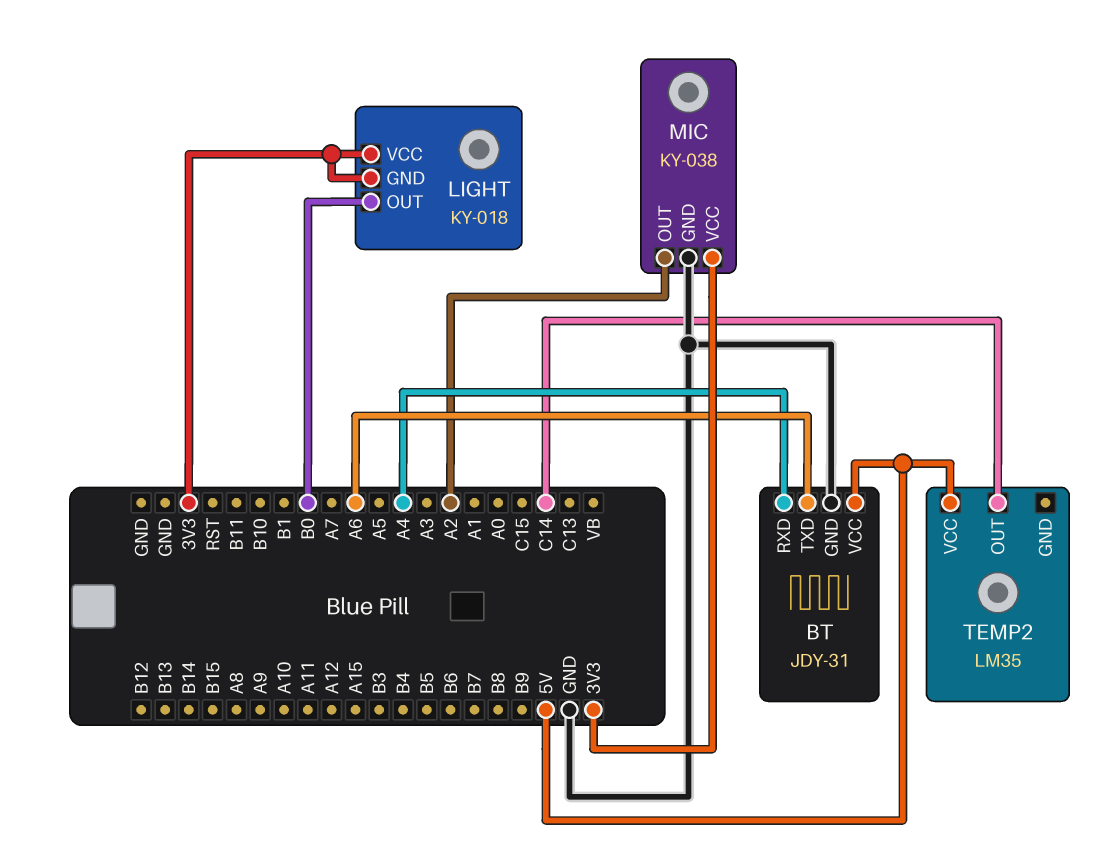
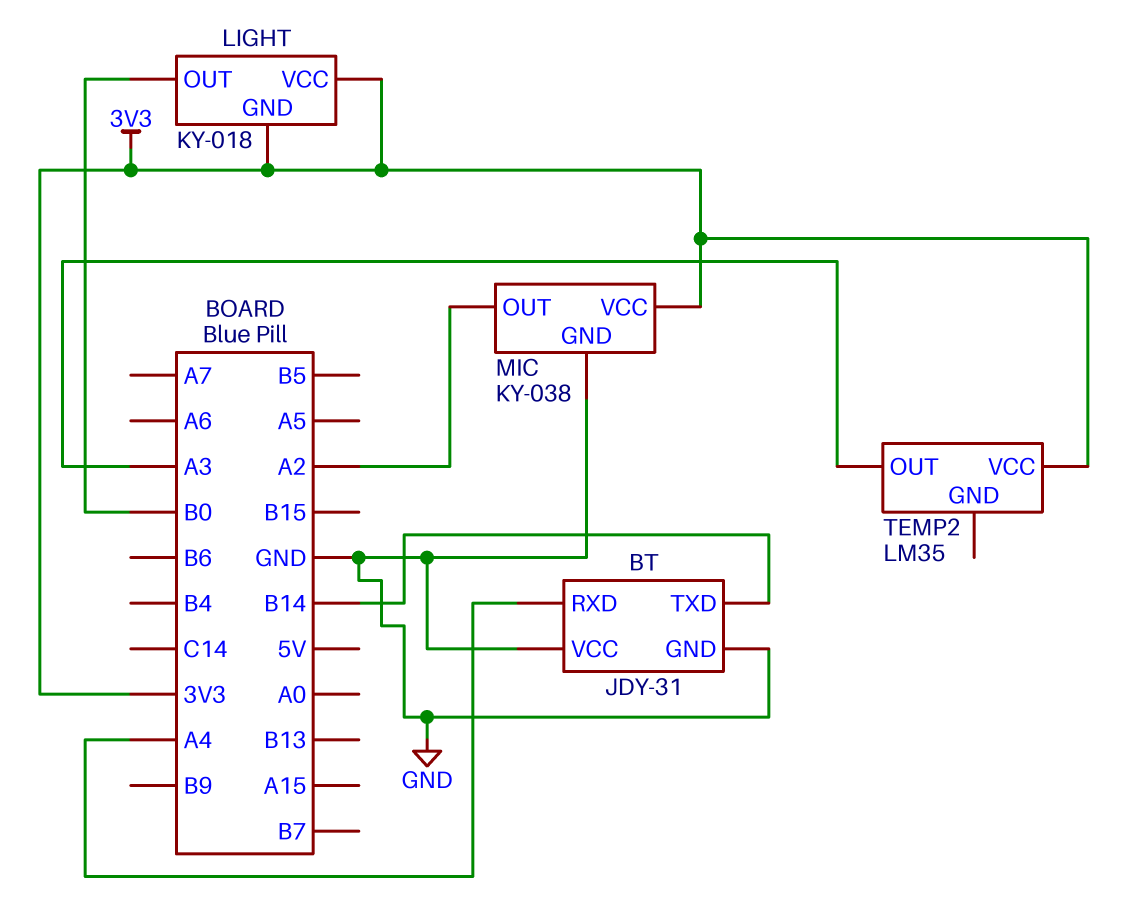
BT pin TXD: A6 -> B14
BT pin VCC: 5V -> GND
TEMP2 pin OUT: C14 -> A3
TEMP2 pin VCC: 5V -> 3V3

